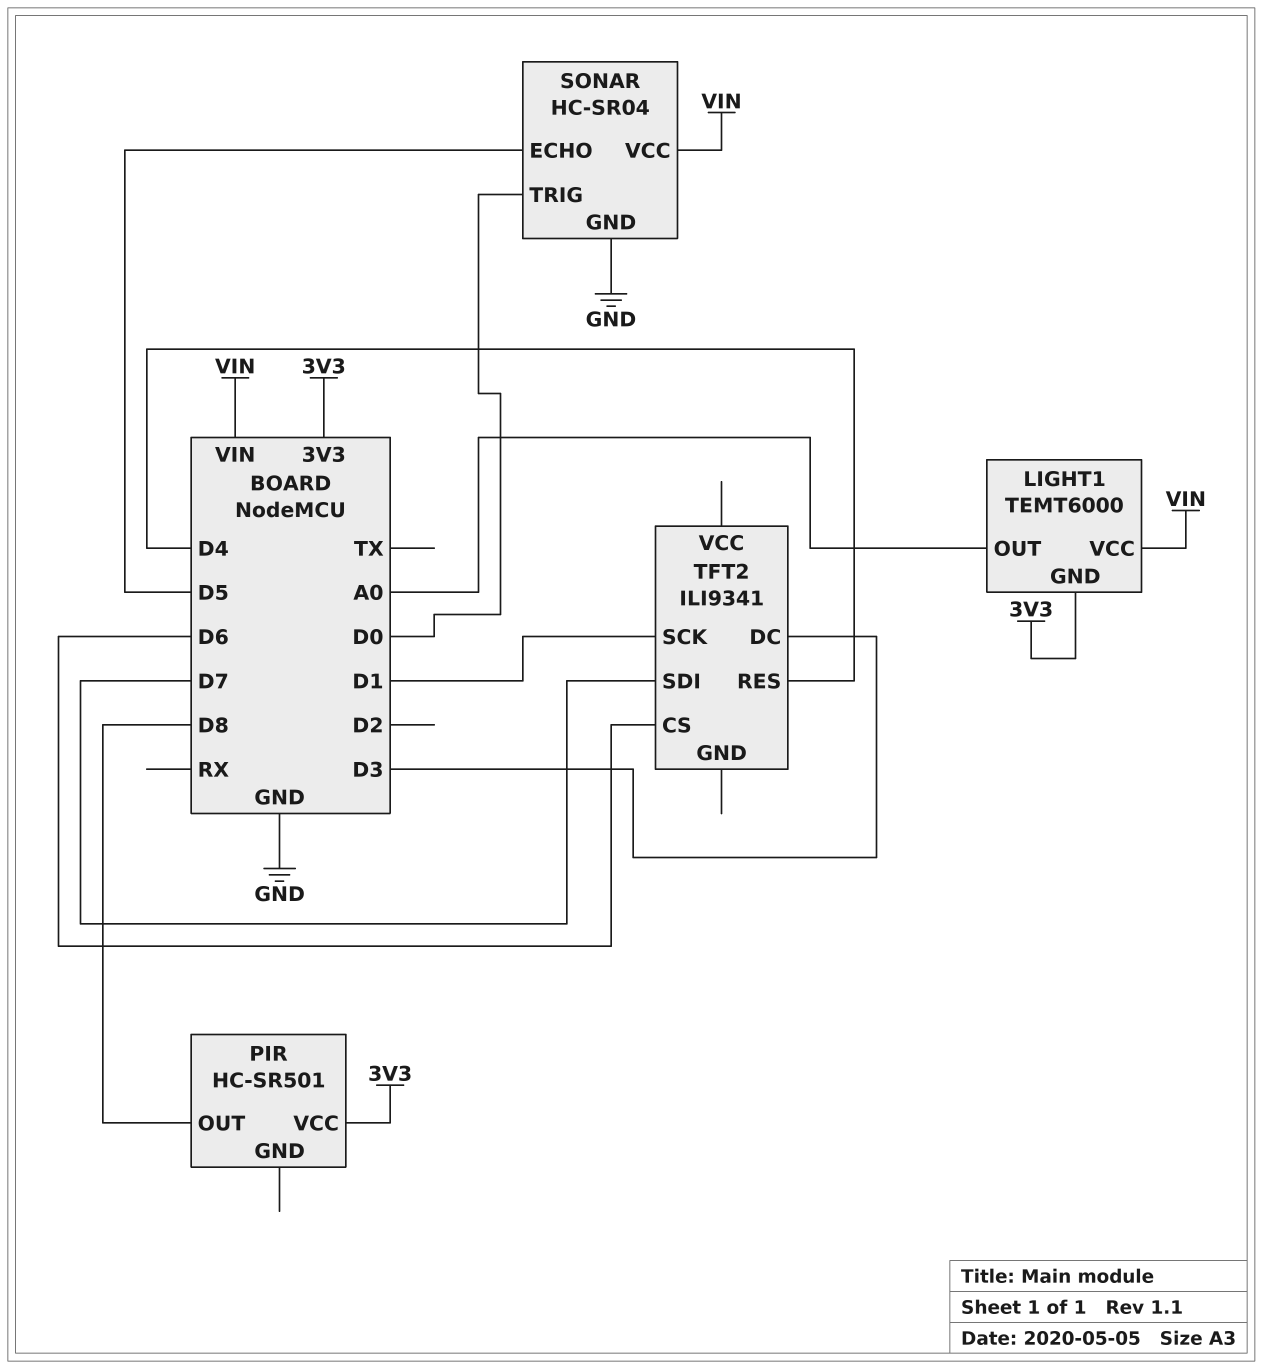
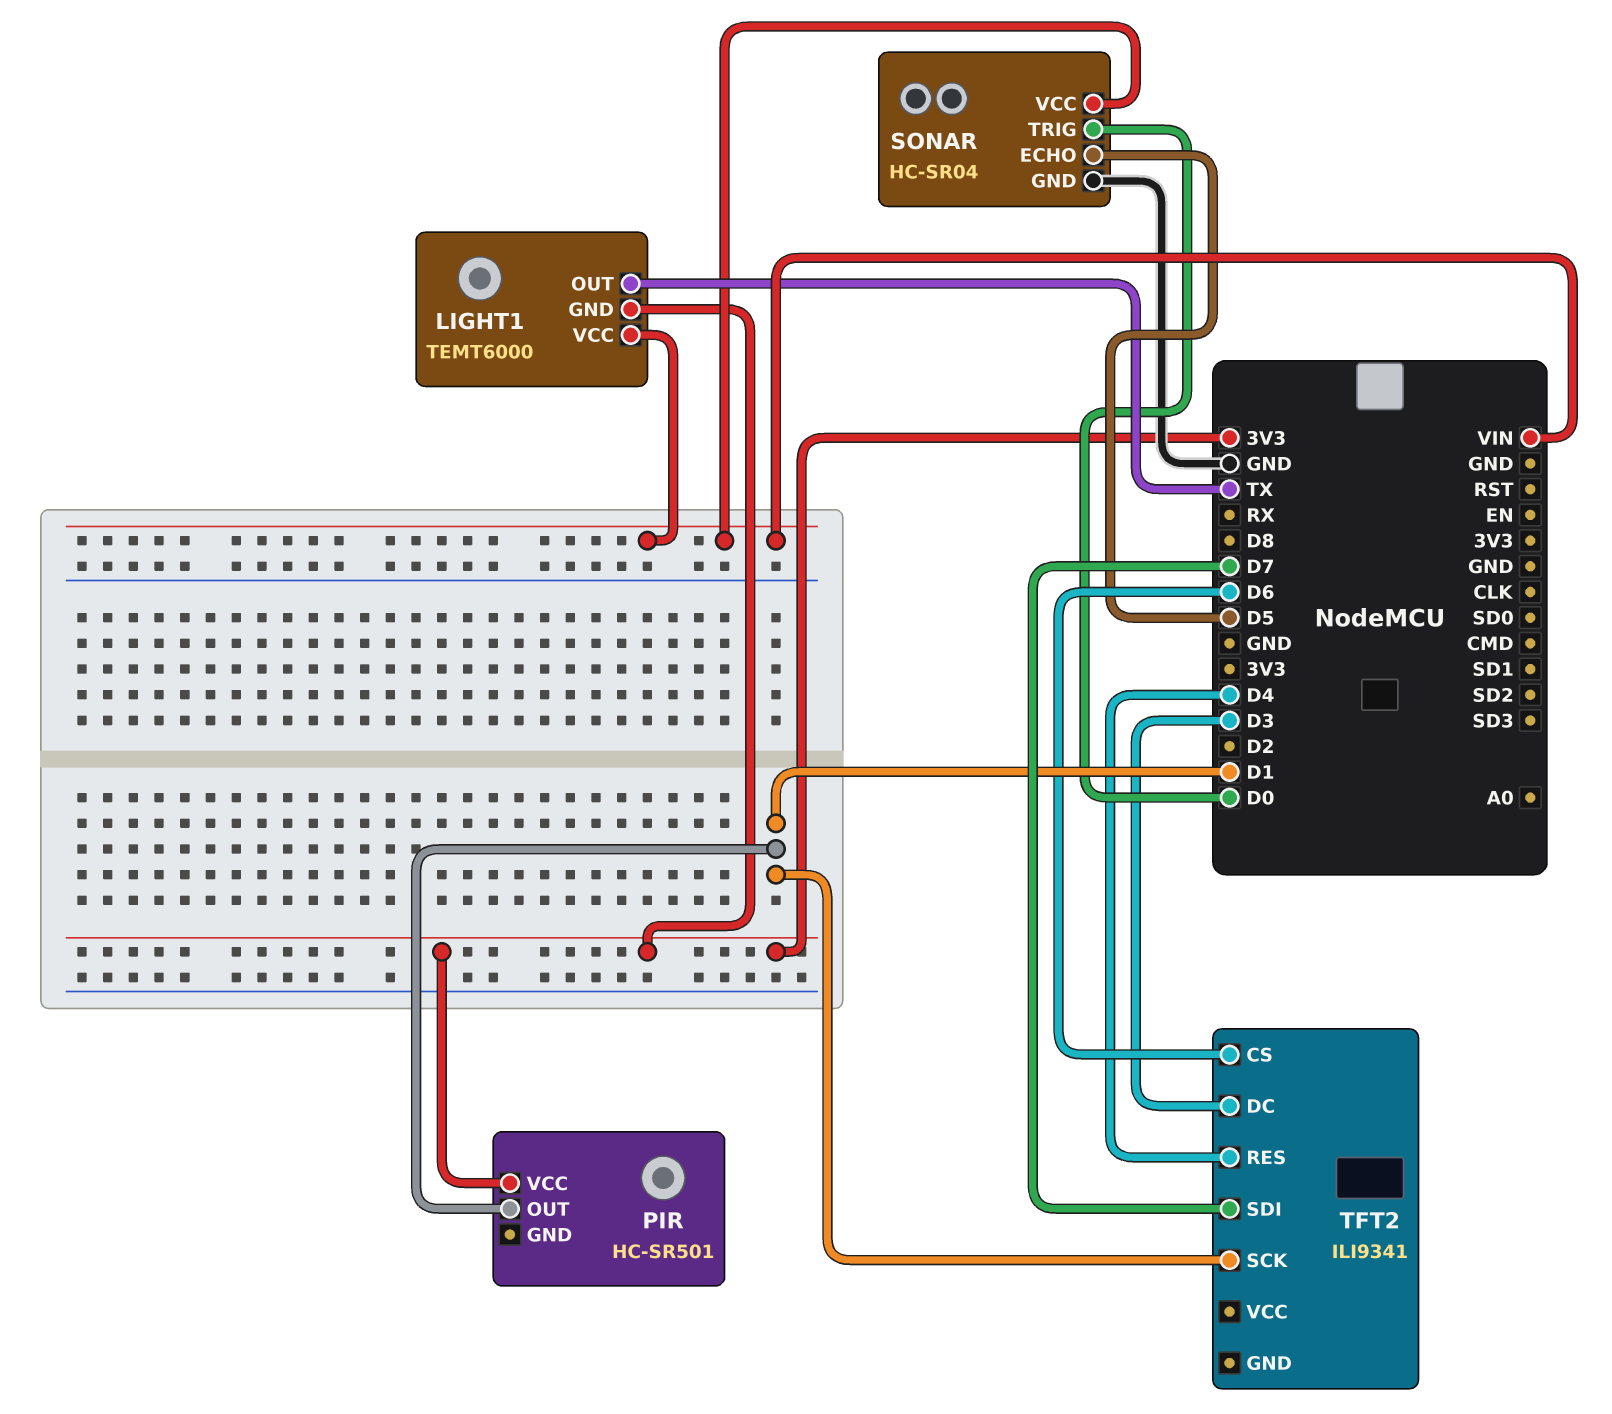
LIGHT1 pin OUT: A0 -> TX
PIR pin OUT: D8 -> D1

